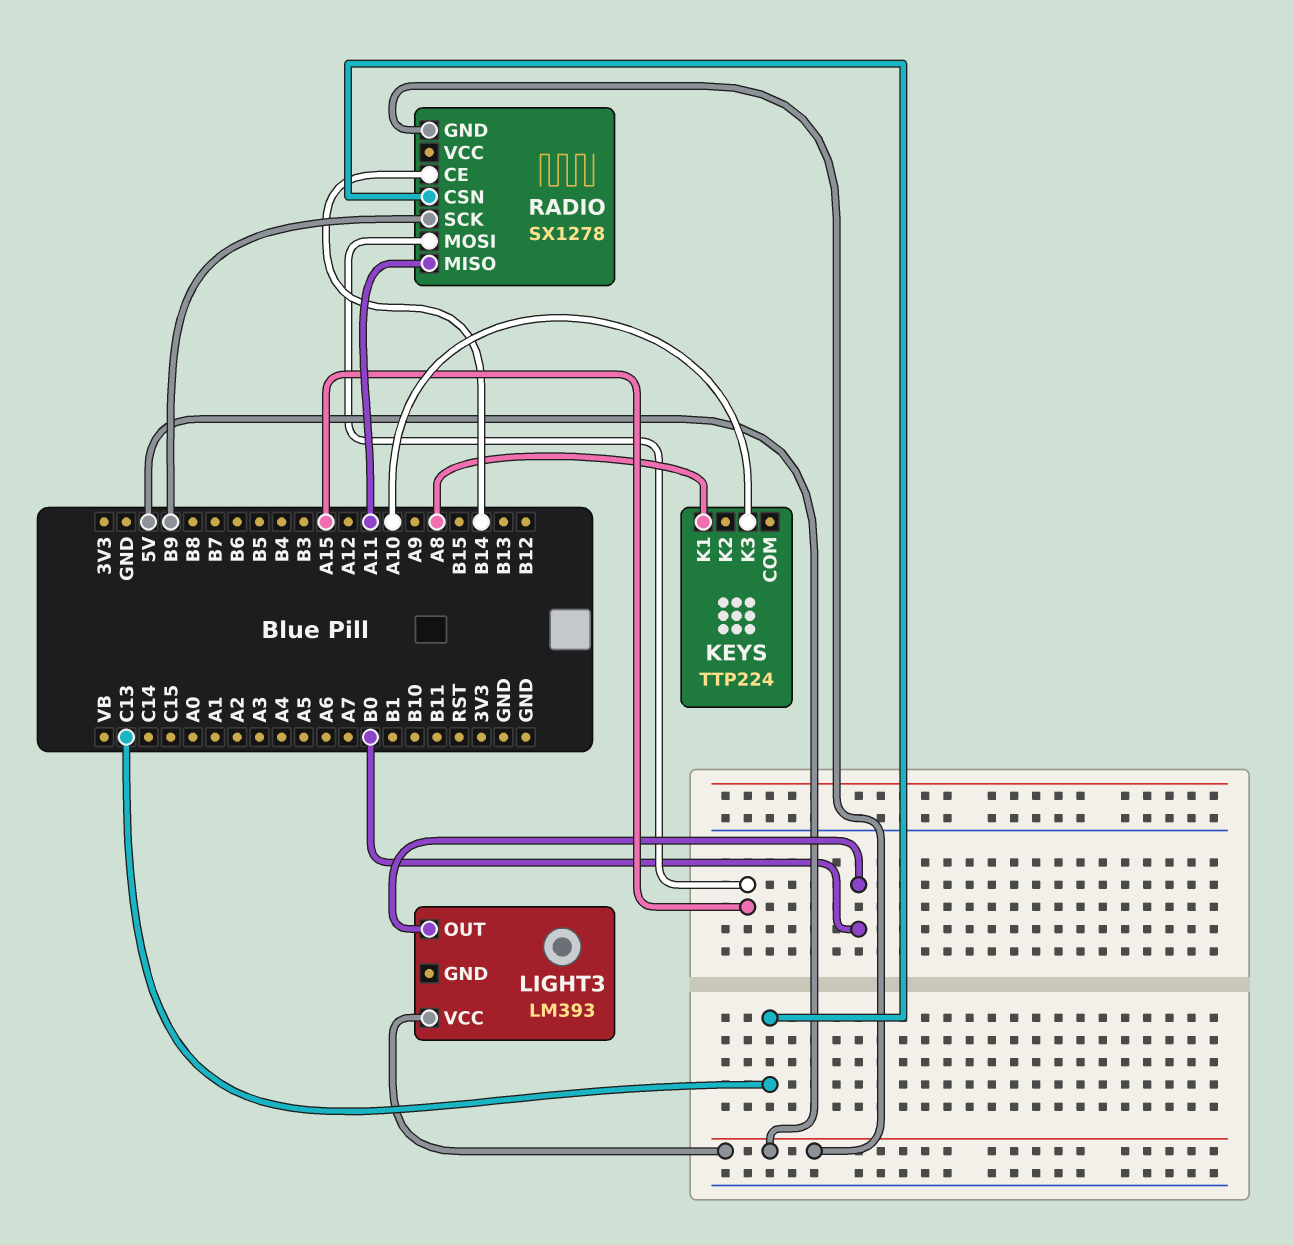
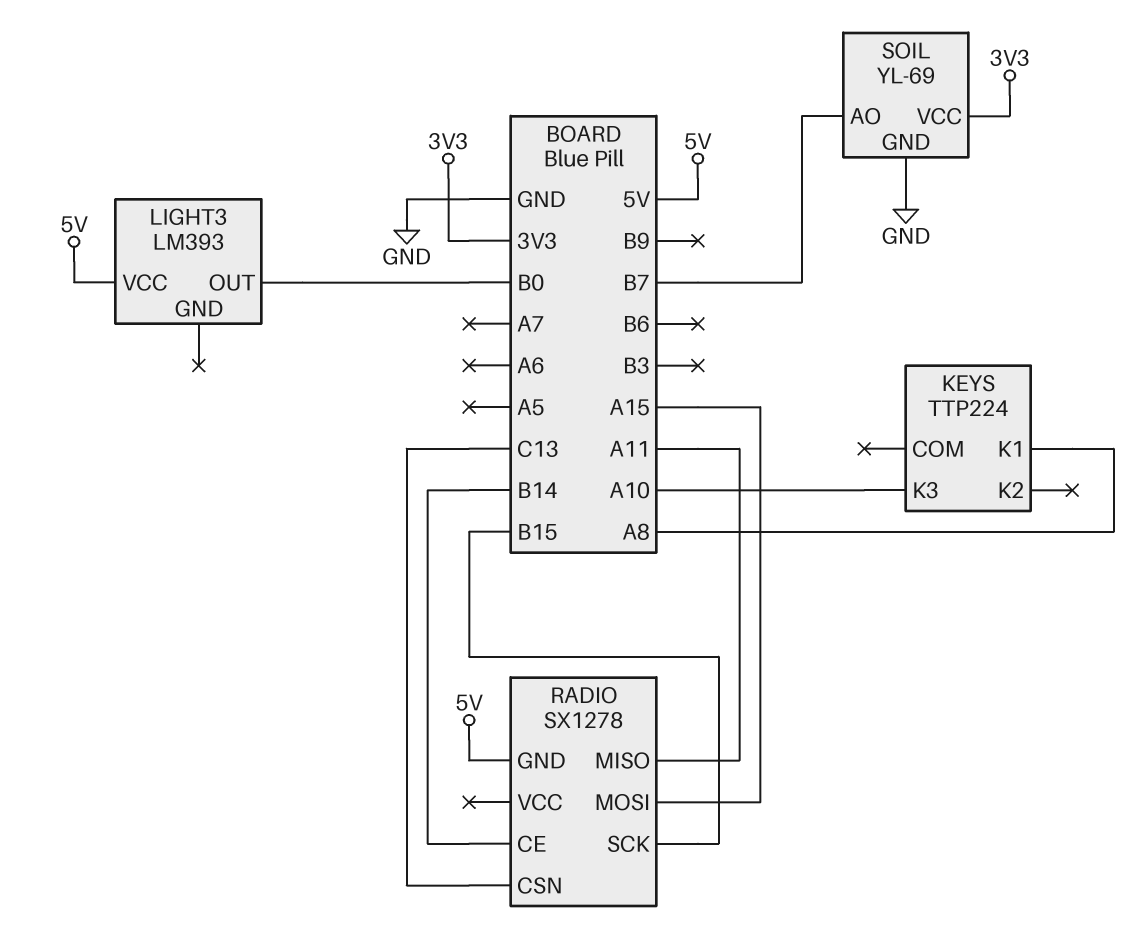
RADIO pin SCK: B9 -> B15
SOIL: none -> YL-69
SOIL pin AO: none -> B7
SOIL pin GND: none -> GND
SOIL pin VCC: none -> 3V3

